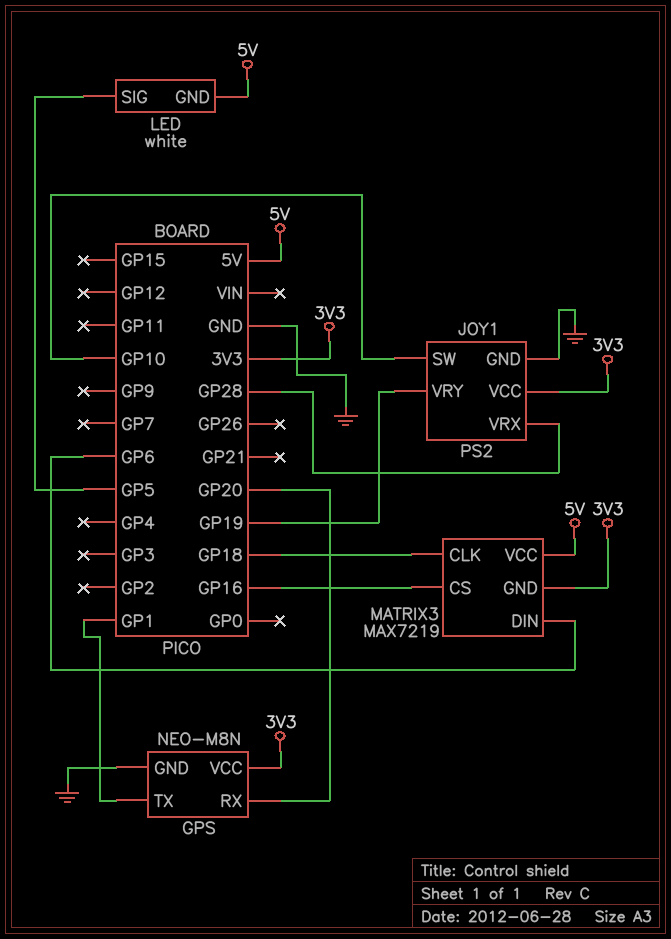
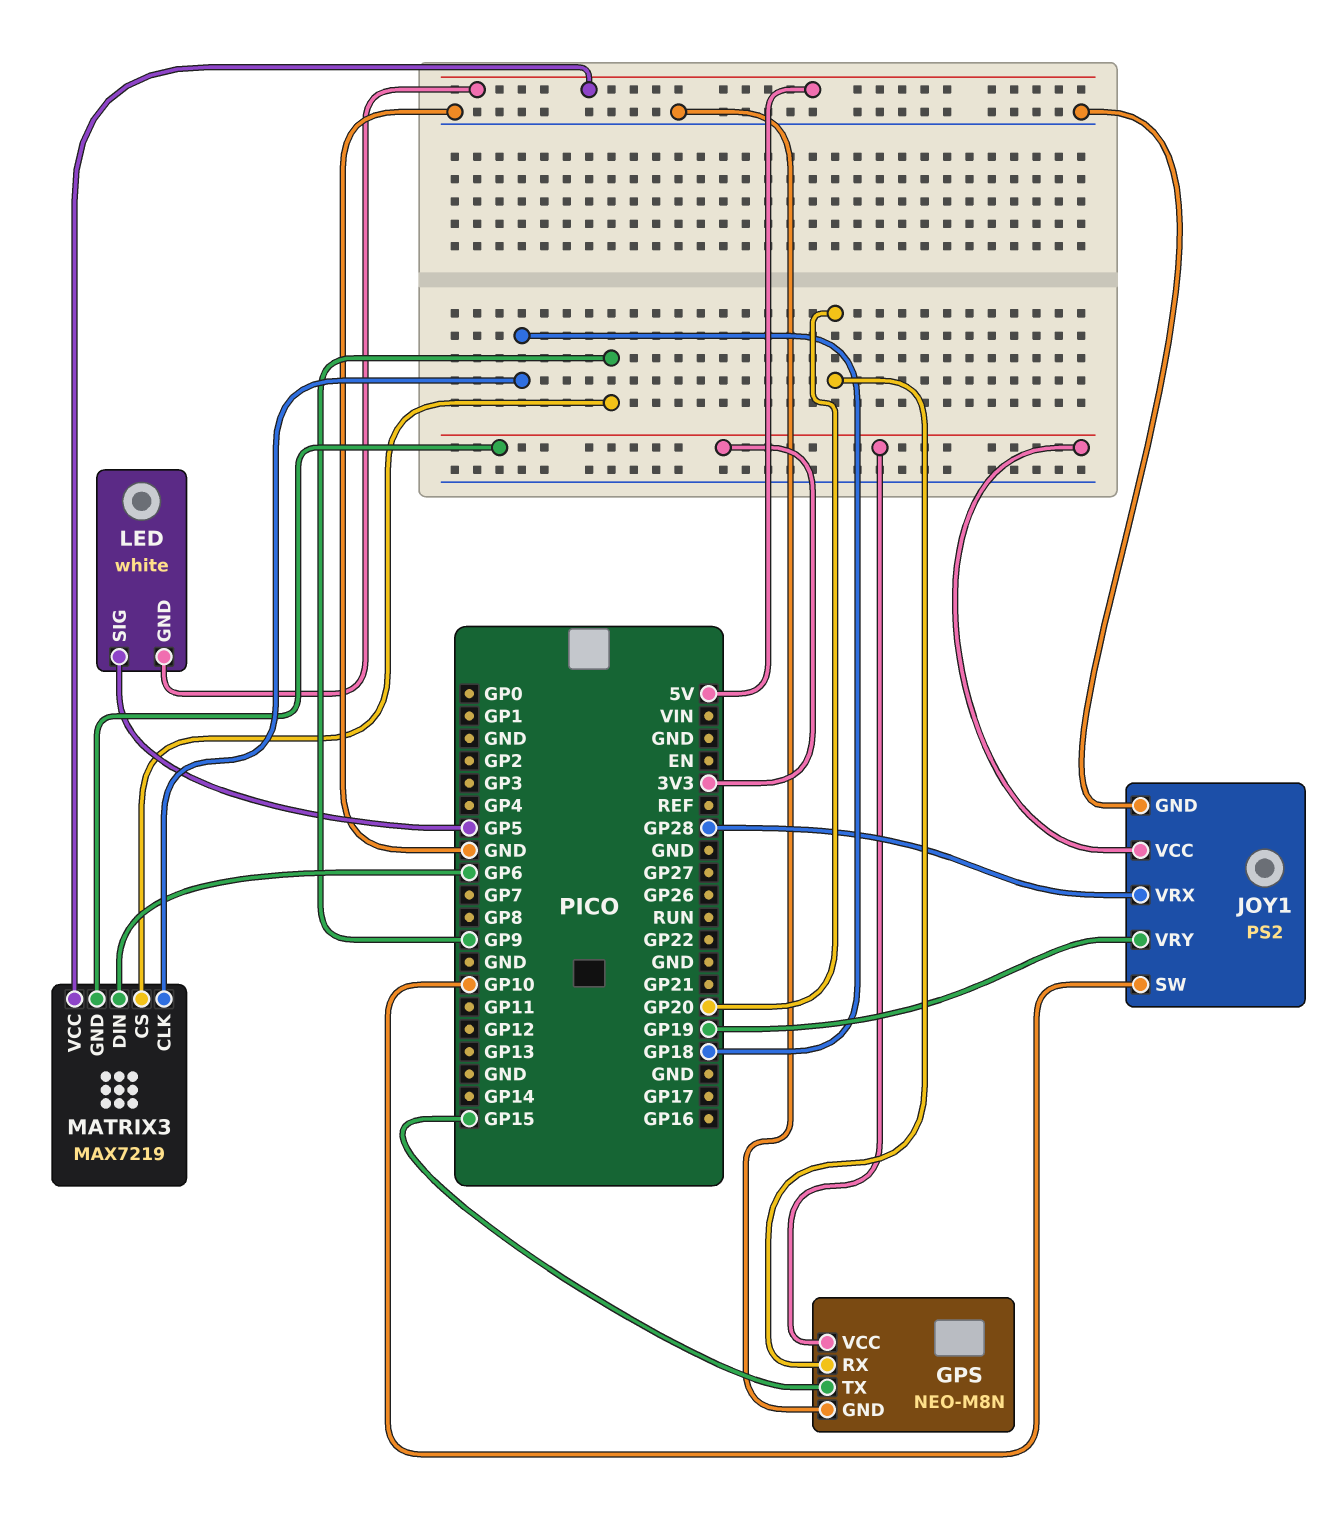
GPS pin TX: GP1 -> GP15
MATRIX3 pin CS: GP16 -> GP9

